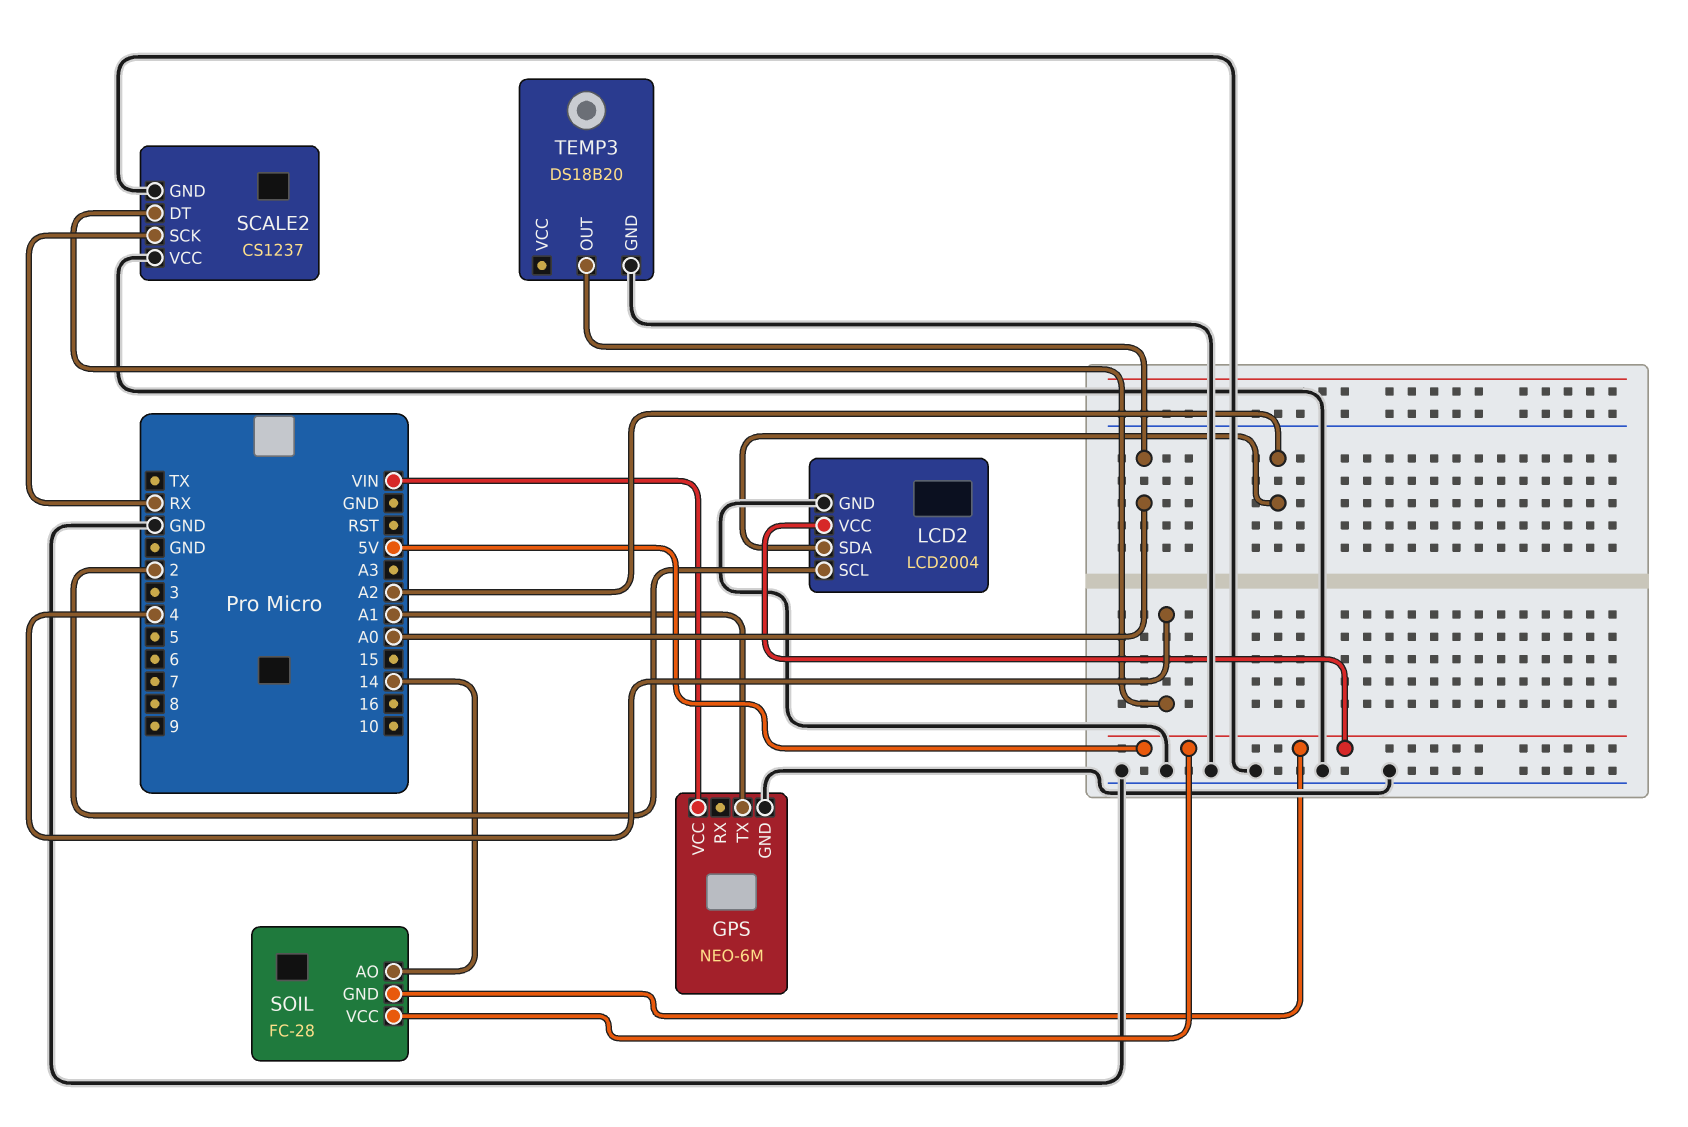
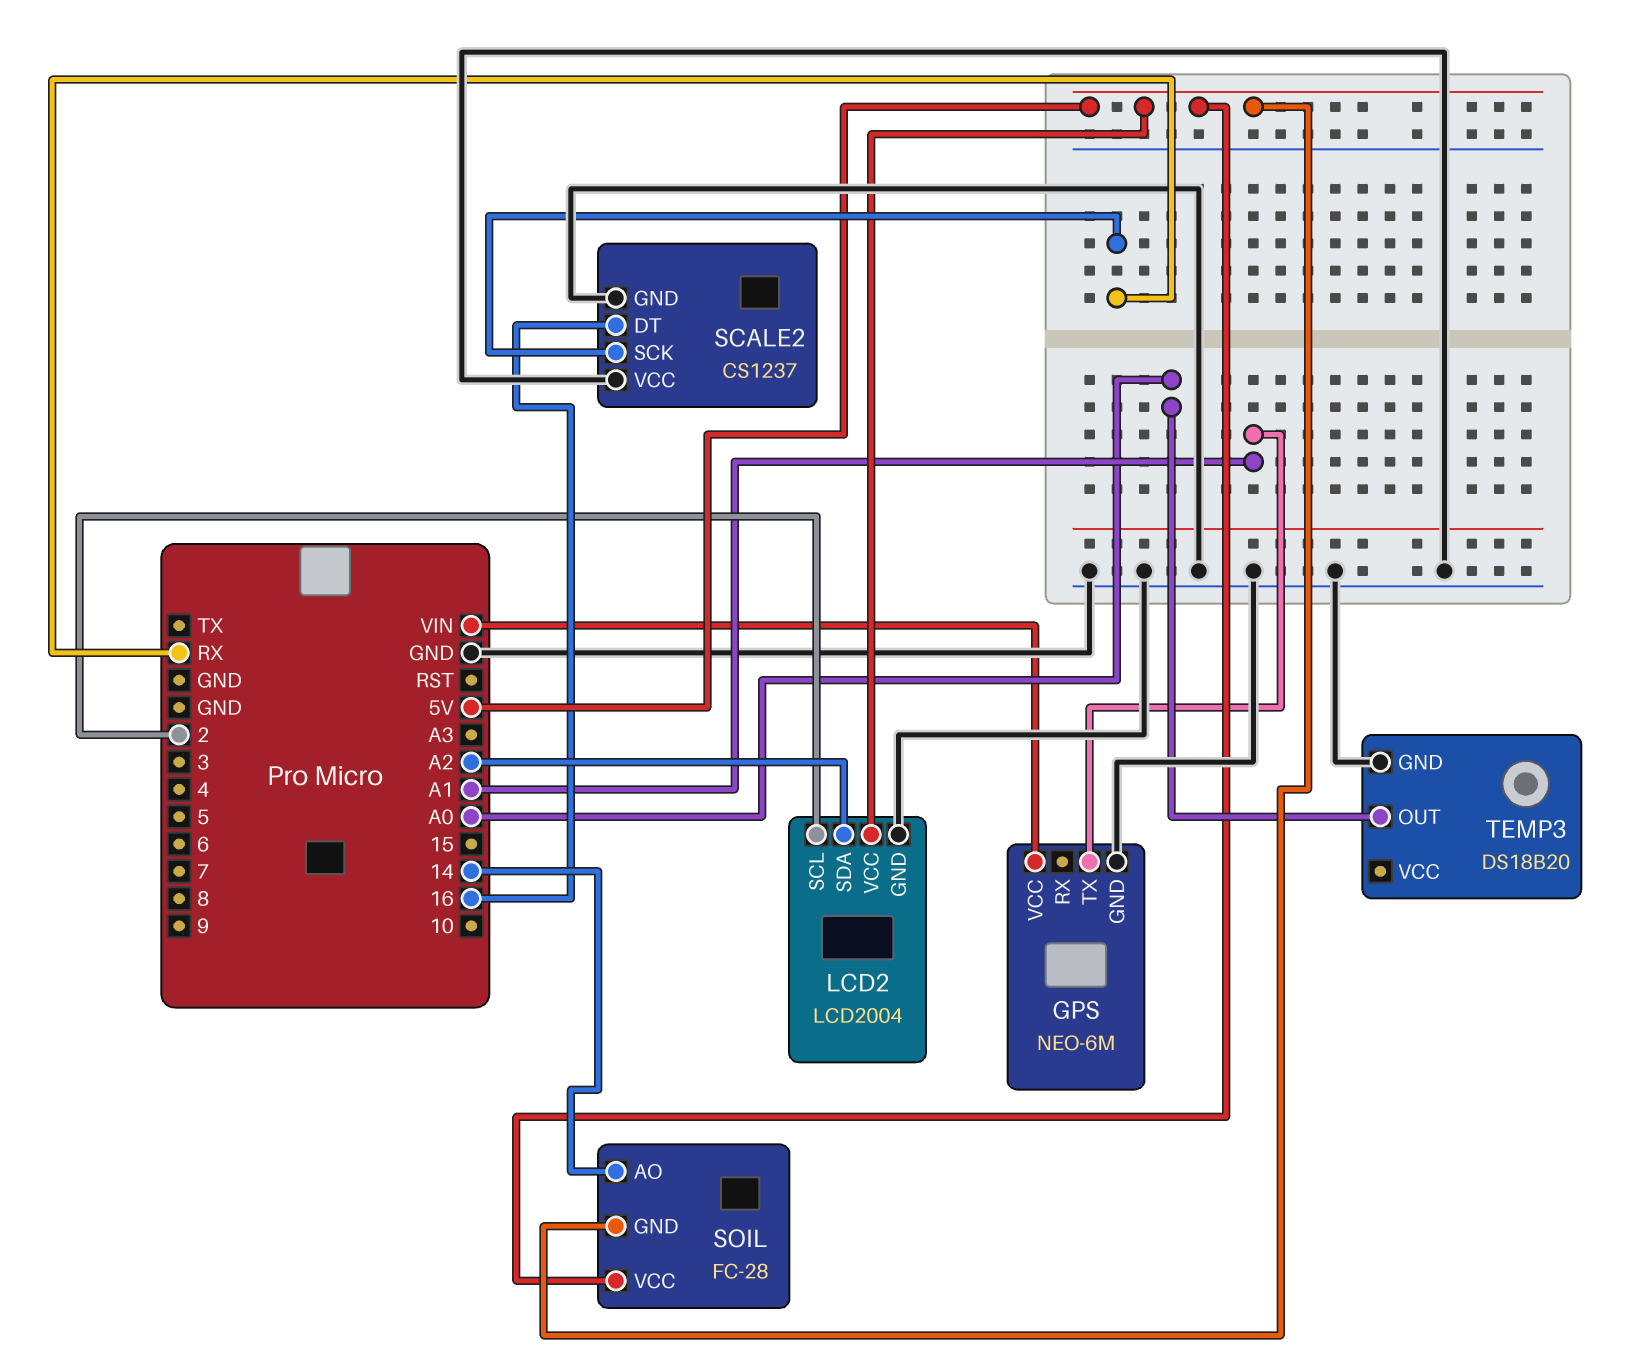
SCALE2 pin DT: 4 -> 16

